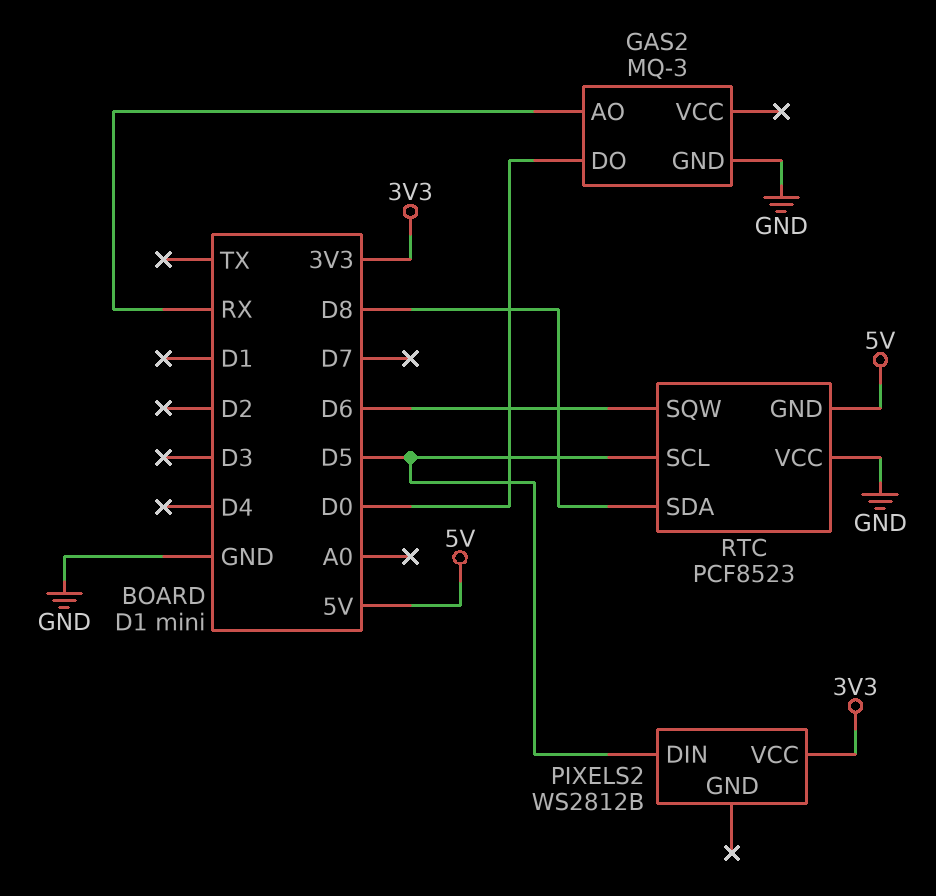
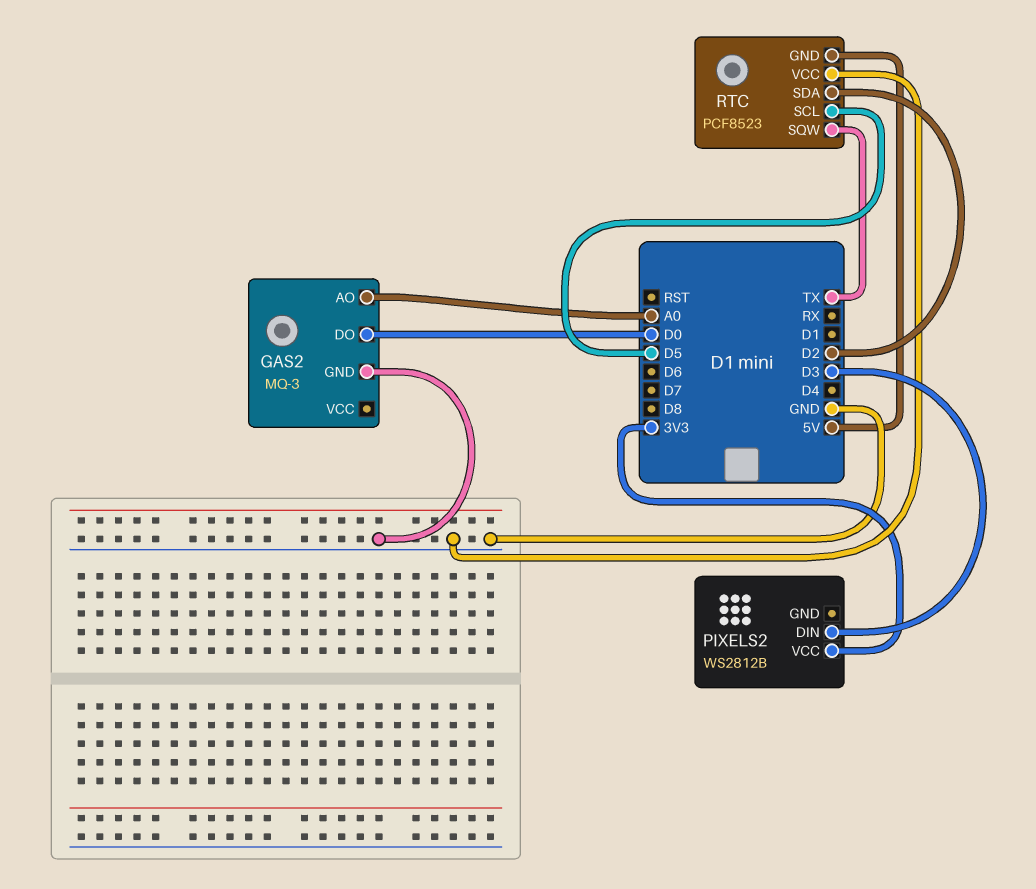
GAS2 pin AO: RX -> A0
PIXELS2 pin DIN: D5 -> D3
RTC pin SDA: D8 -> D2
RTC pin SQW: D6 -> TX

